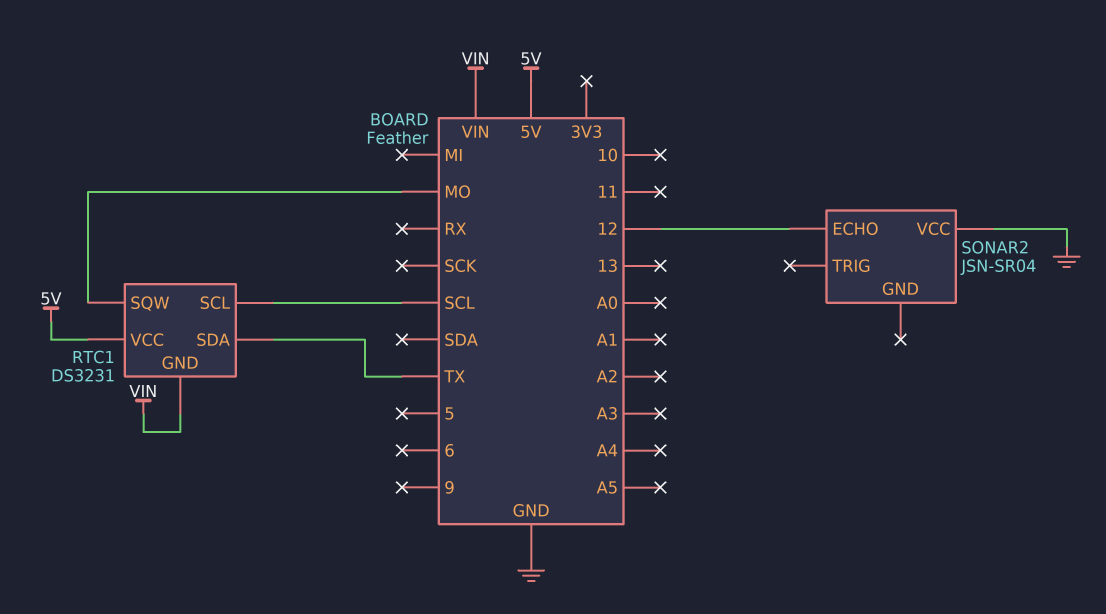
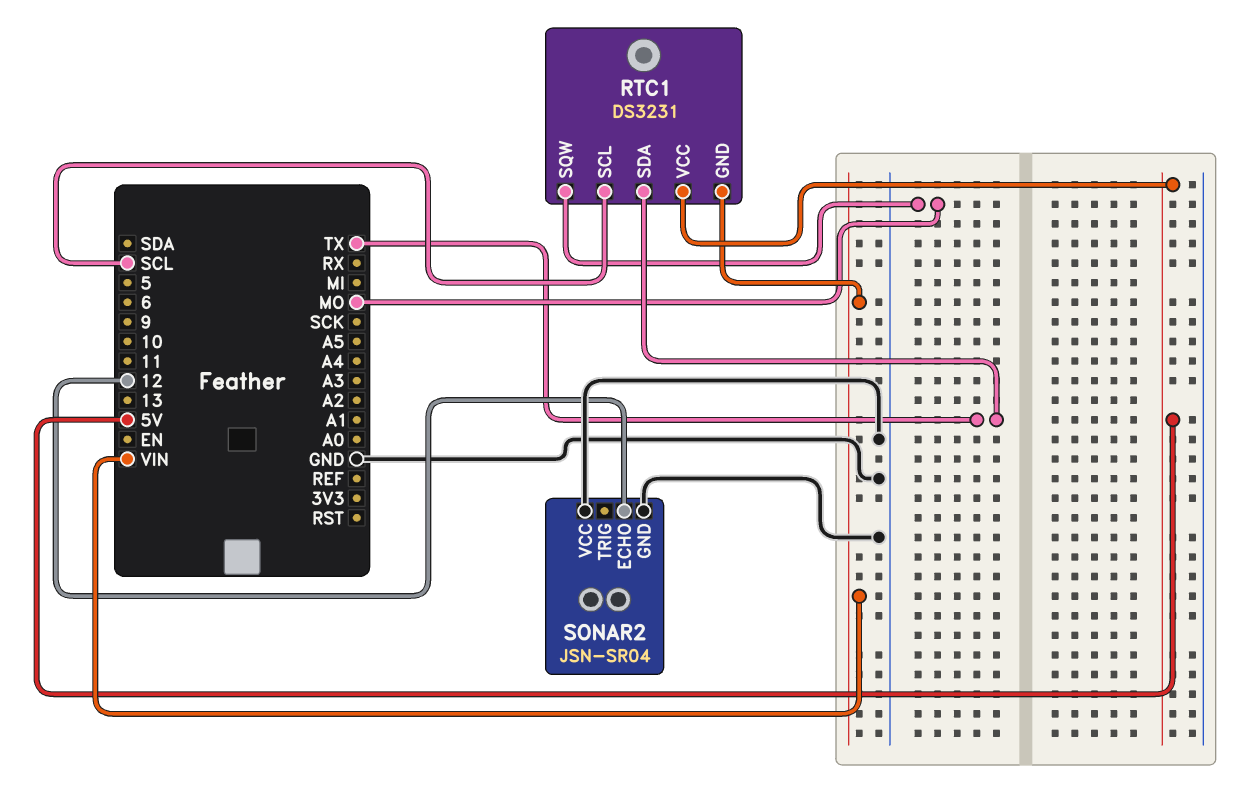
SONAR2 pin GND: none -> GND

